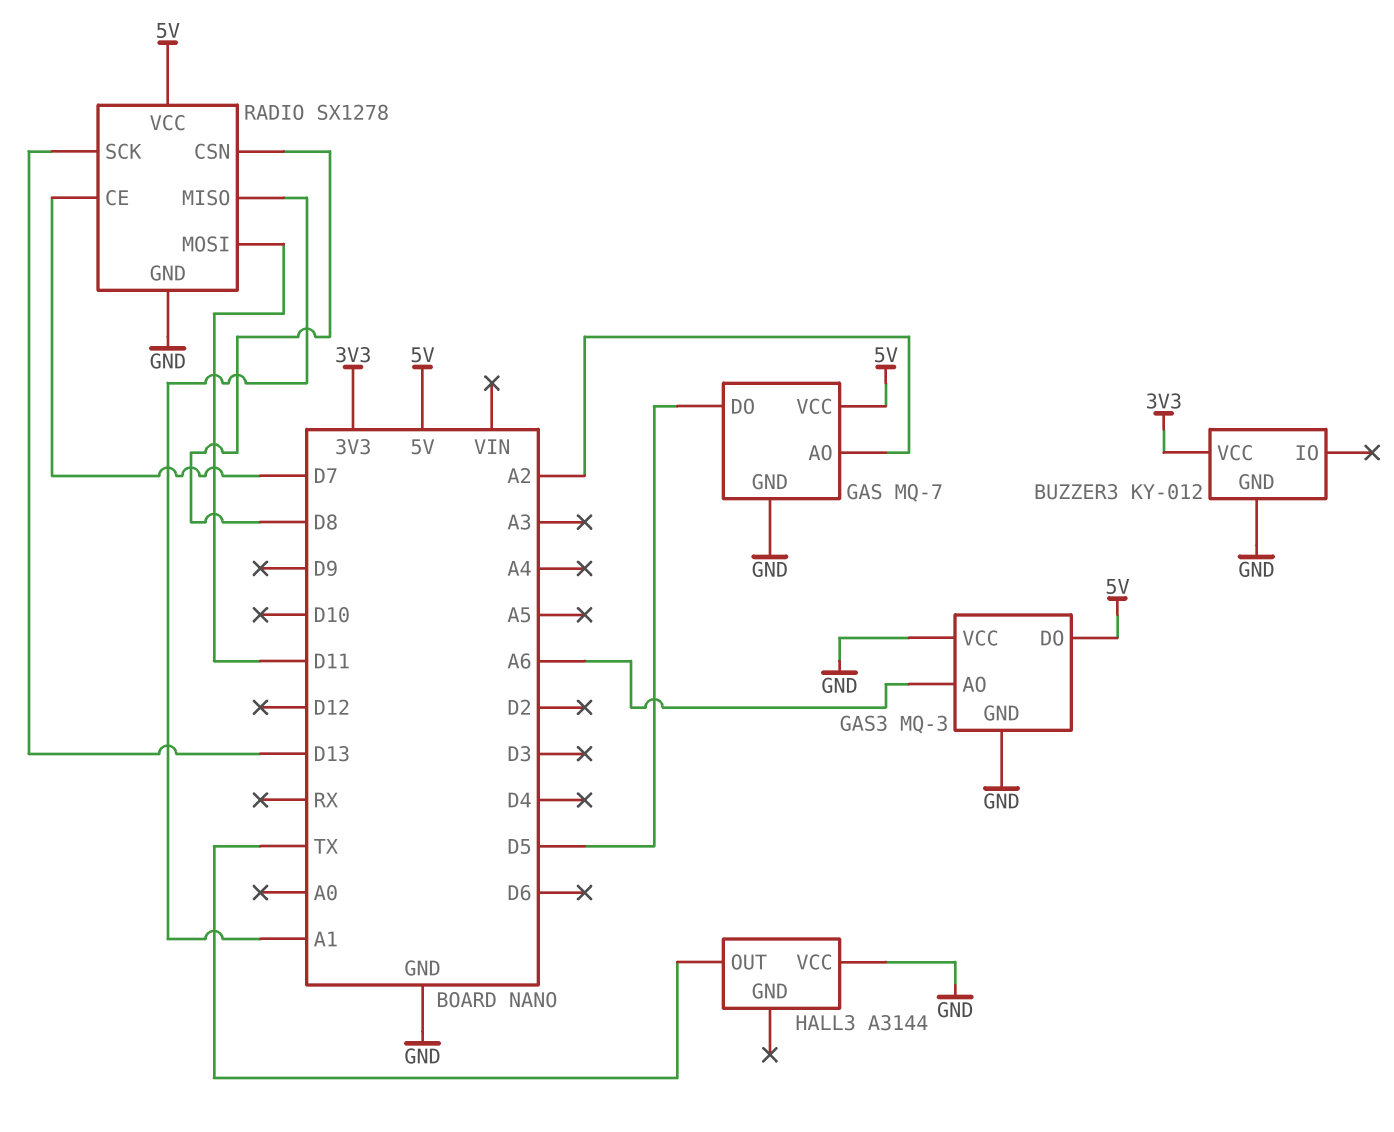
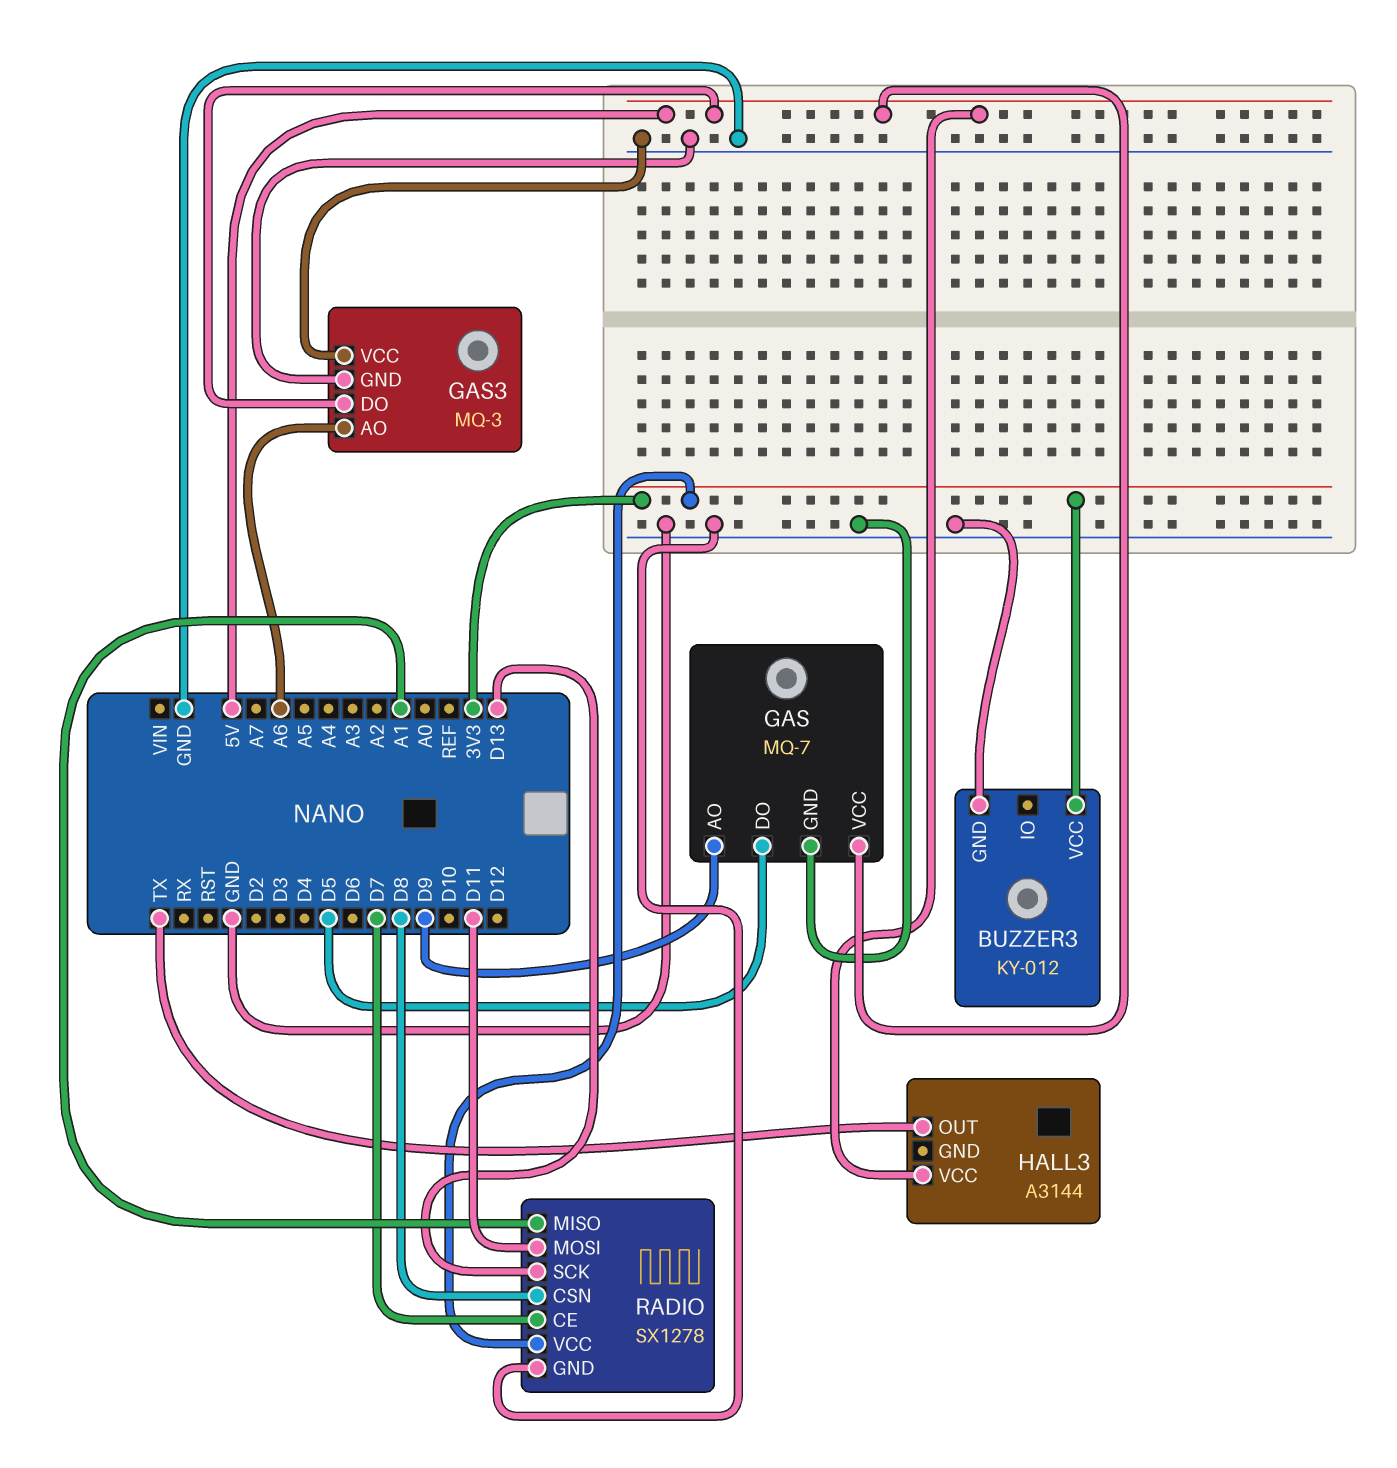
GAS pin AO: A2 -> D9
HALL3 pin VCC: GND -> 5V
RADIO pin VCC: 5V -> 3V3

